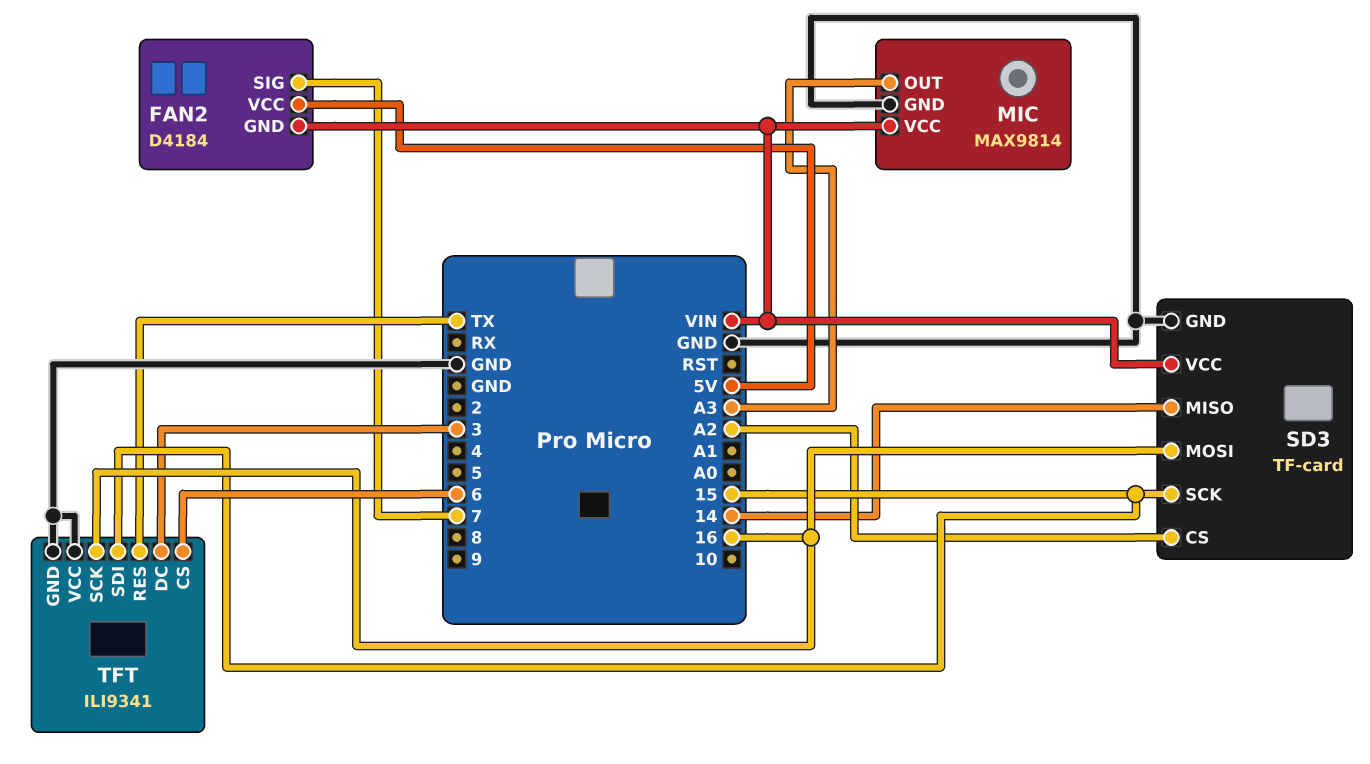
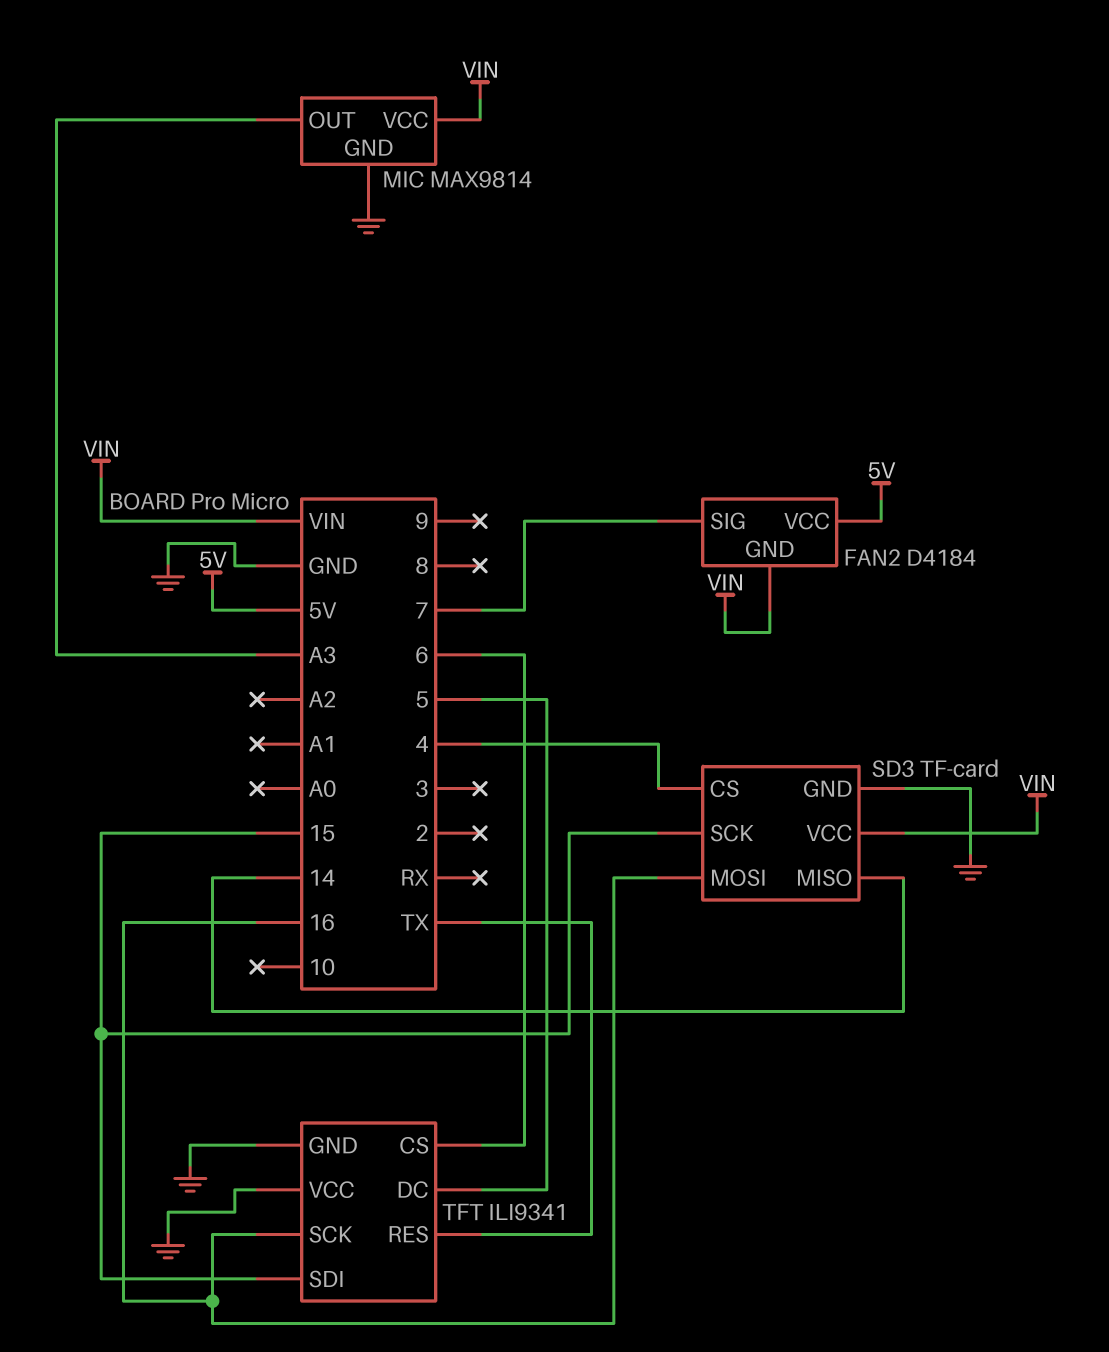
SD3 pin CS: A2 -> 4
TFT pin DC: 3 -> 5

